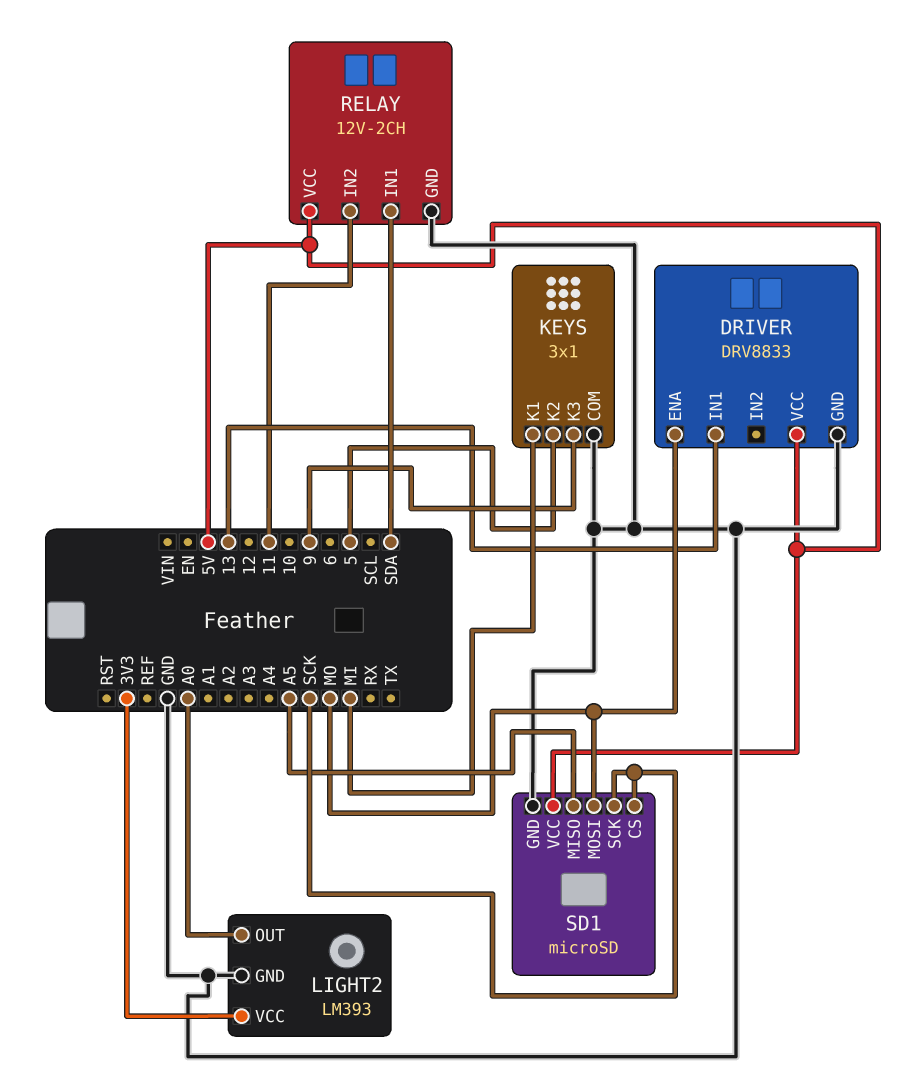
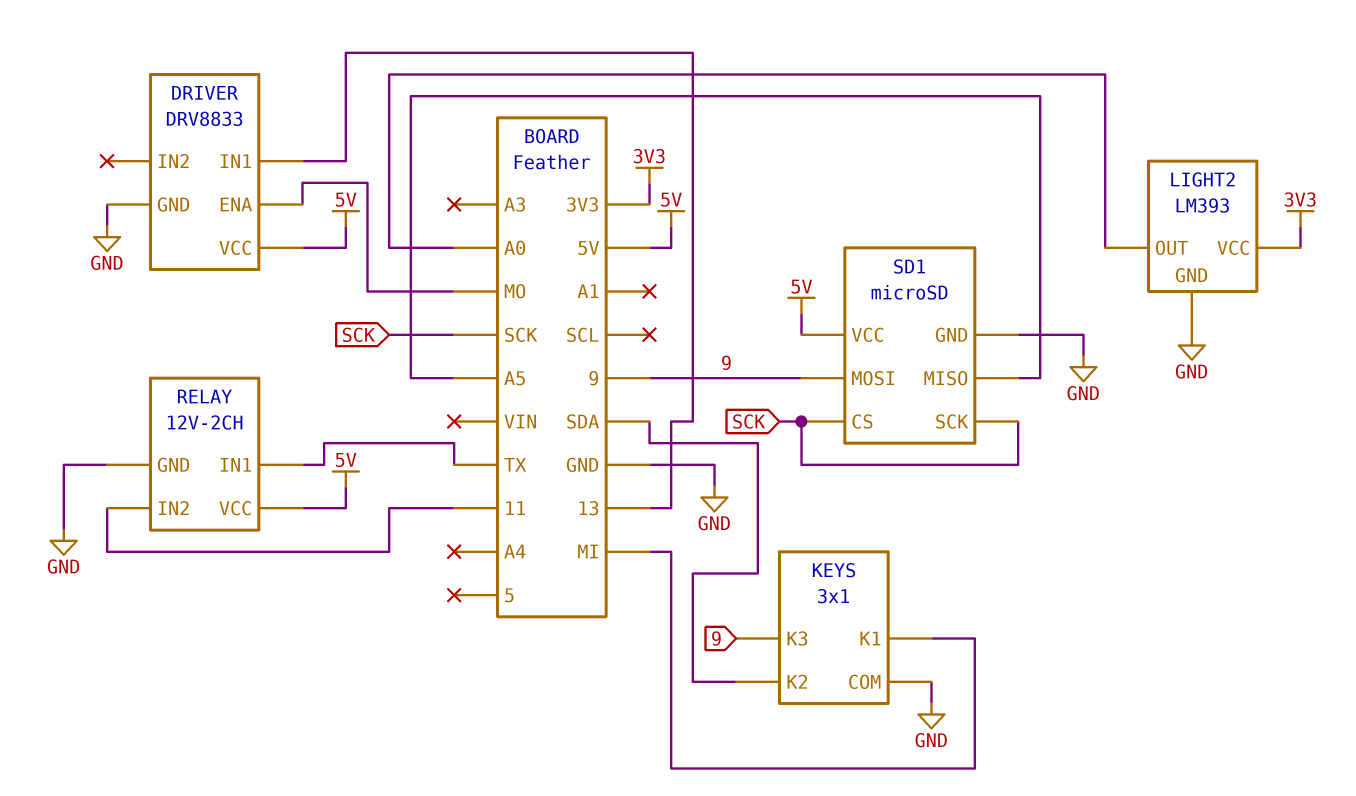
KEYS pin K2: 5 -> SDA
RELAY pin IN1: SDA -> TX
SD1 pin MOSI: MO -> 9

